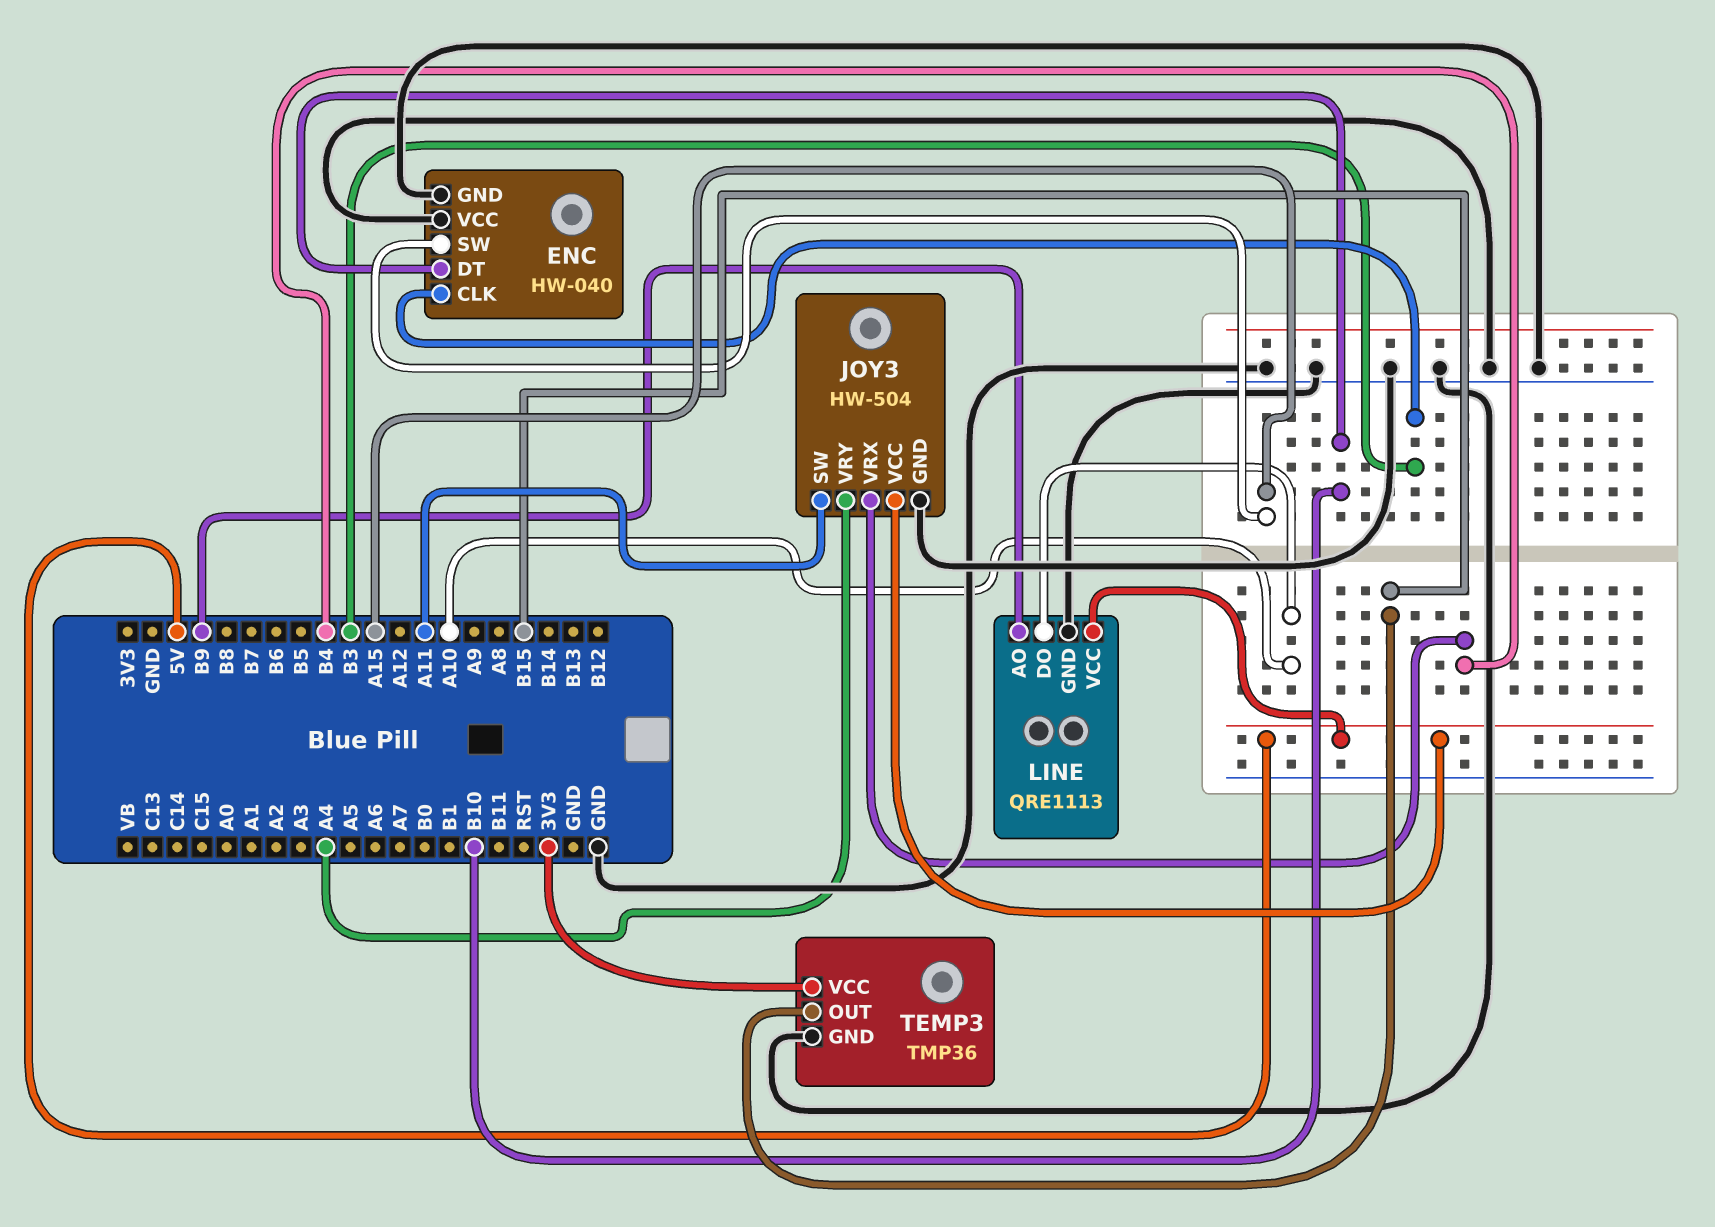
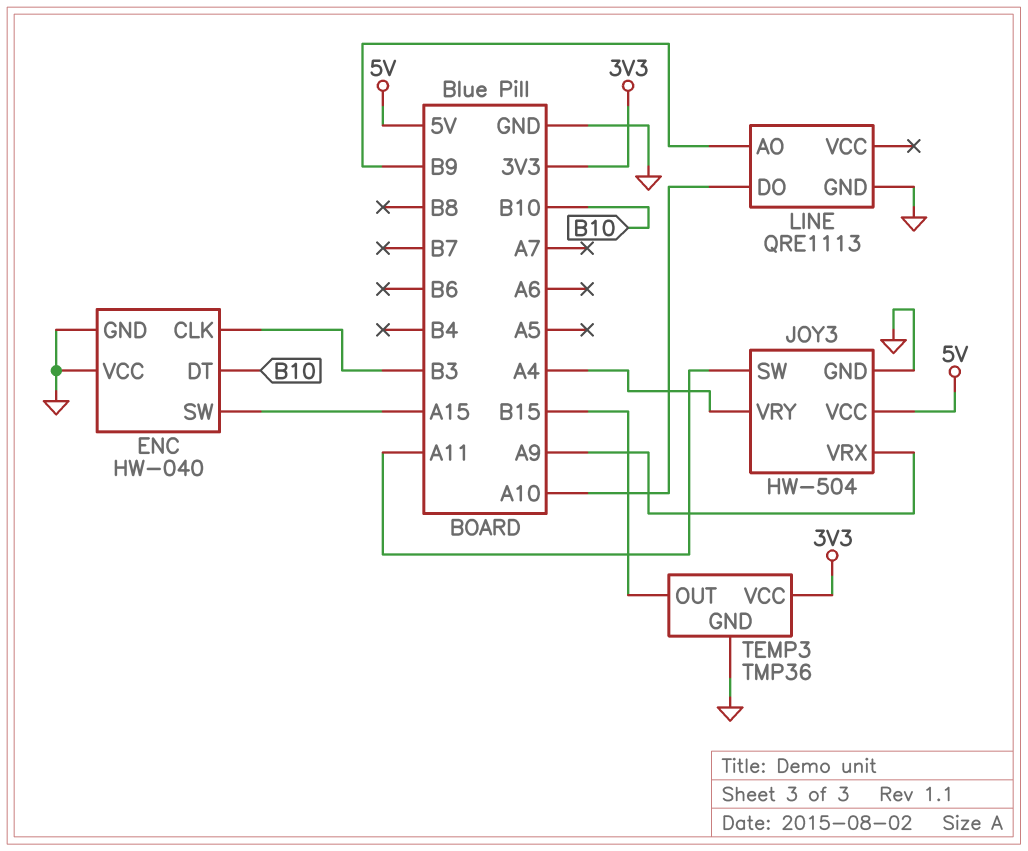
JOY3 pin VRX: B4 -> A9
LINE pin VCC: 5V -> none

